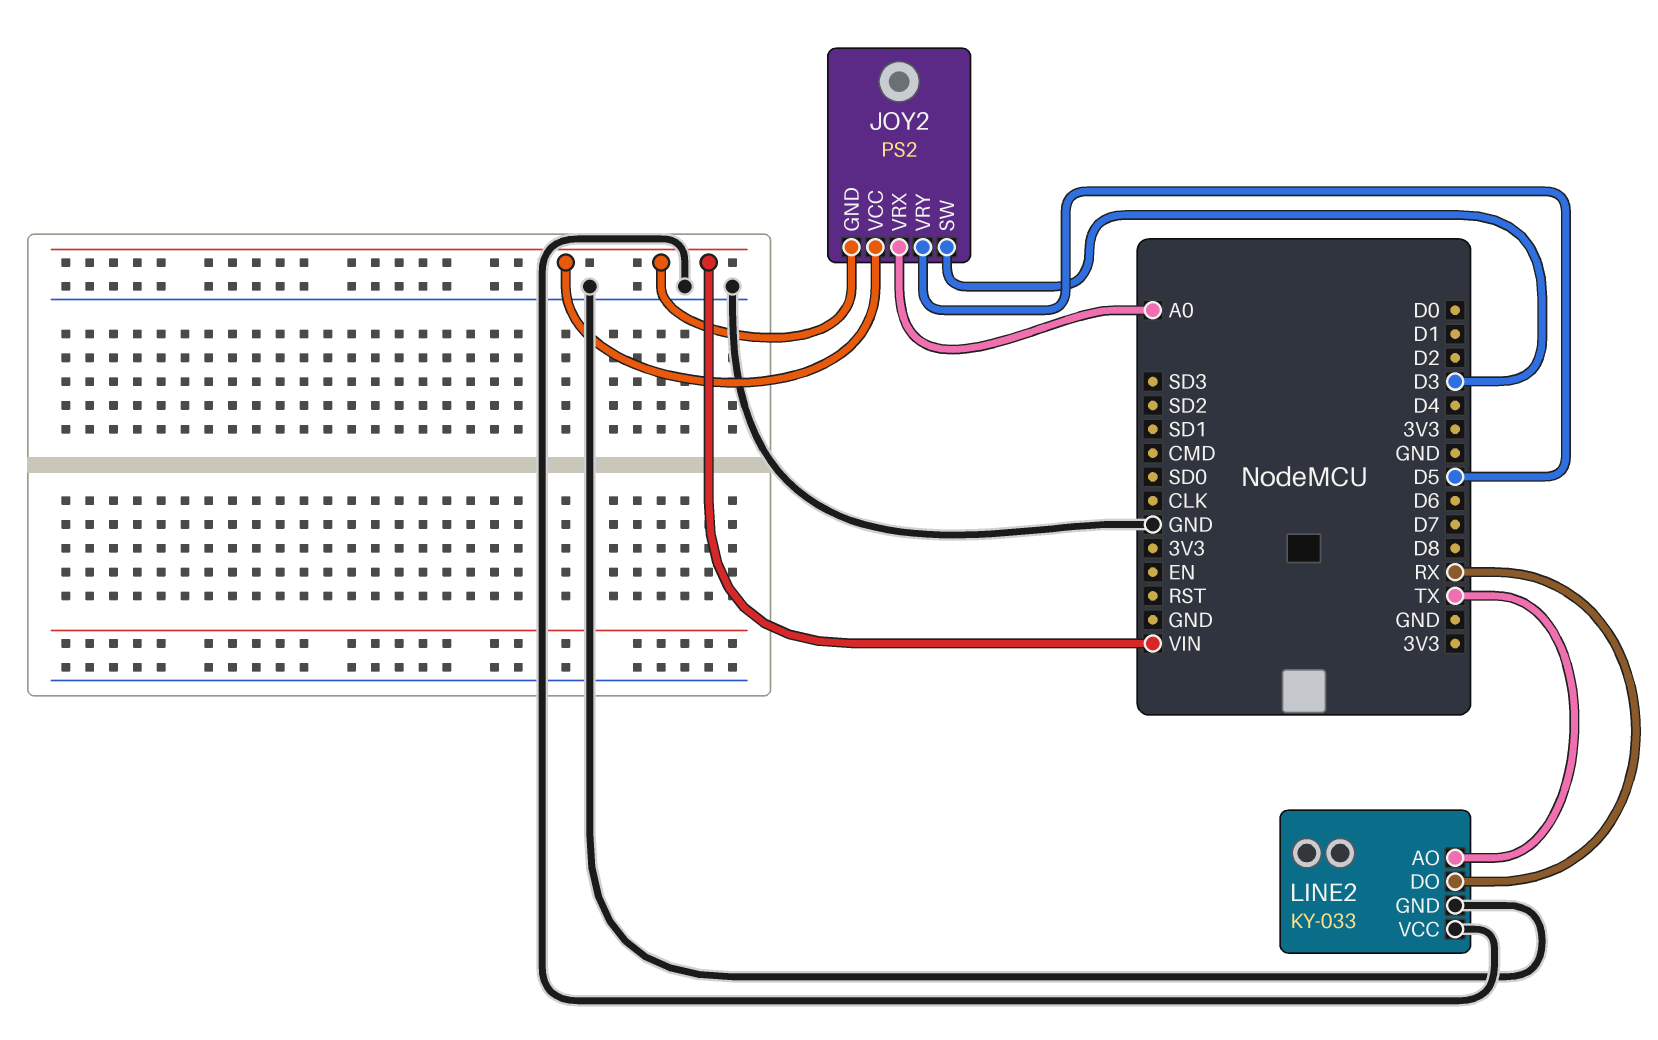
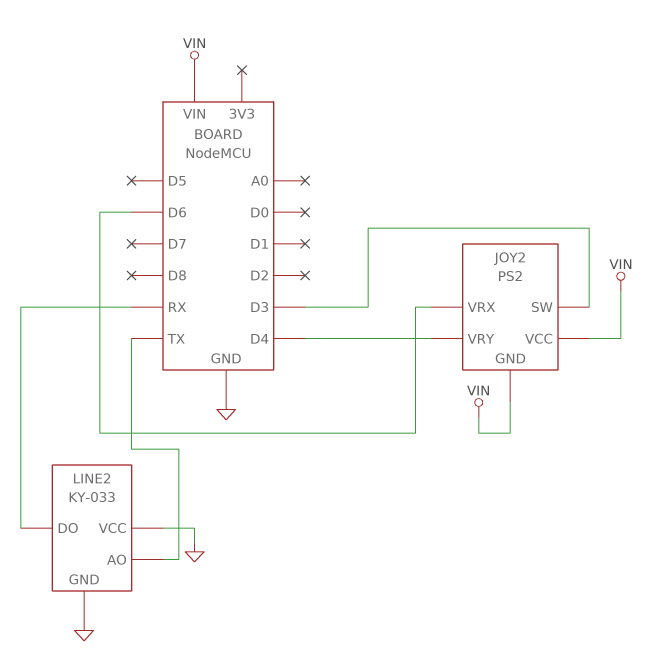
JOY2 pin VRX: A0 -> D6
JOY2 pin VRY: D5 -> D4

